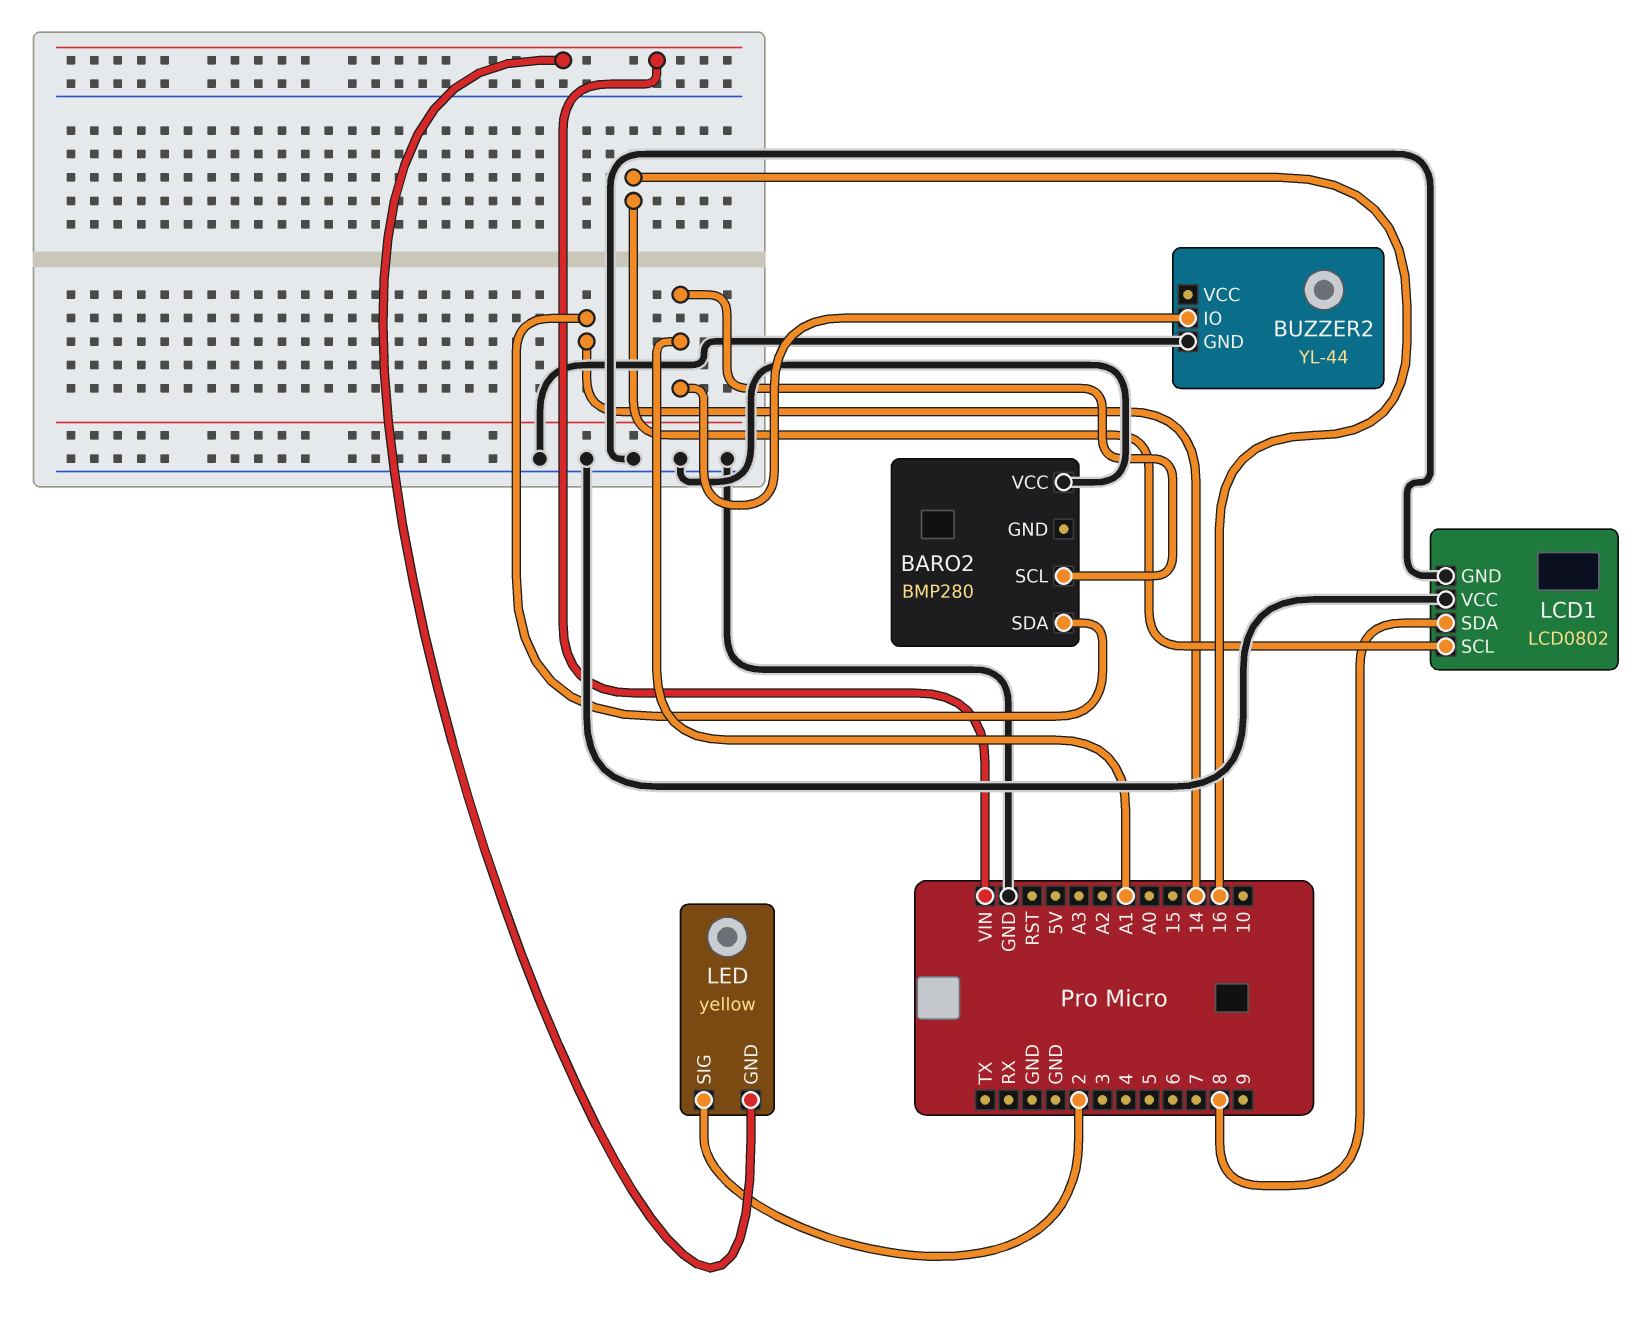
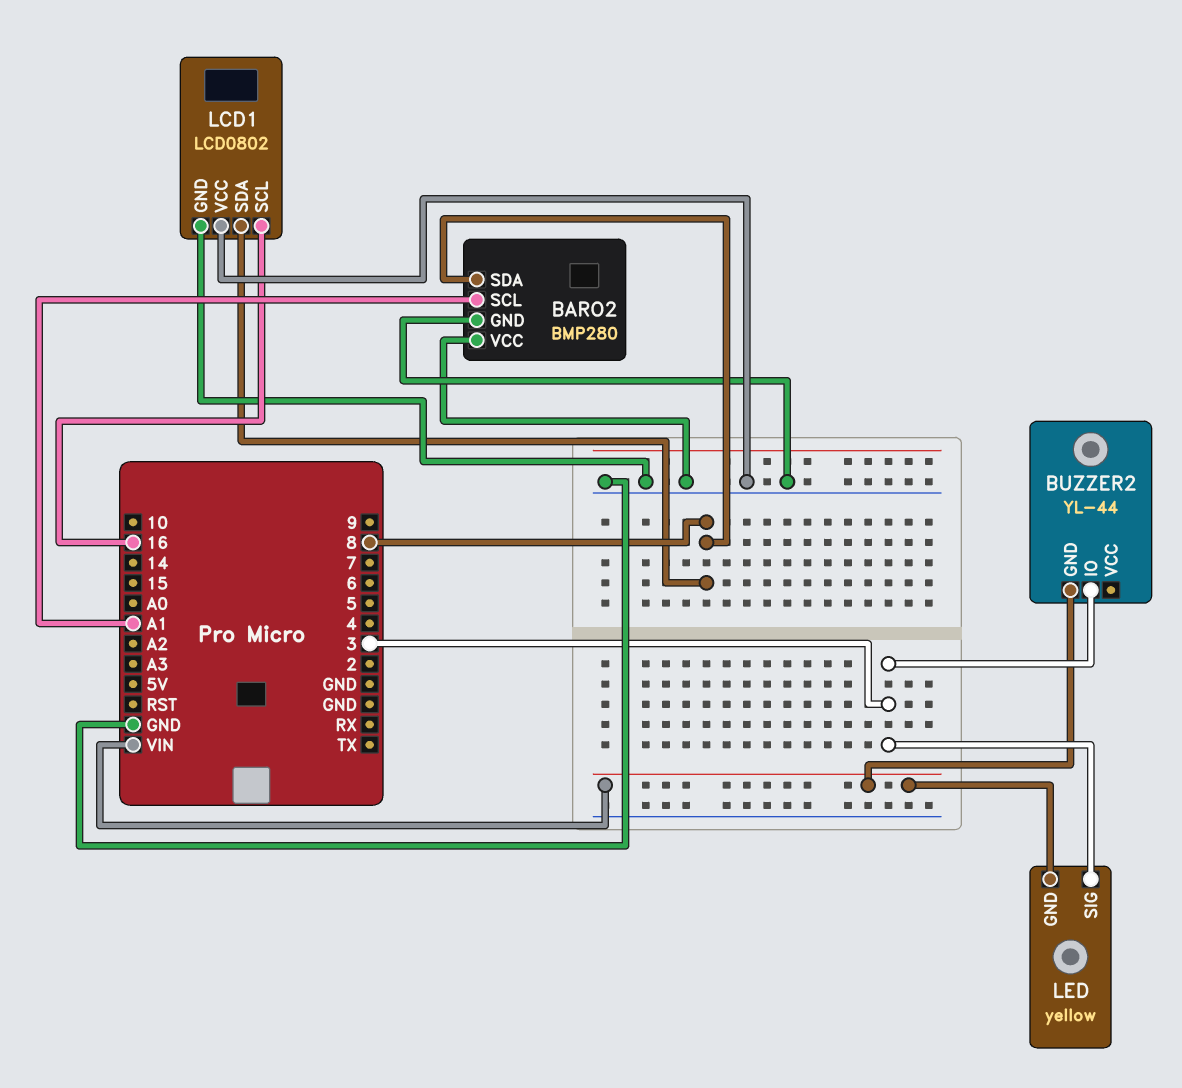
BARO2 pin GND: none -> GND
BARO2 pin SDA: 14 -> 8
BUZZER2 pin GND: GND -> VIN
BUZZER2 pin IO: A1 -> 3
LED pin SIG: 2 -> 3

